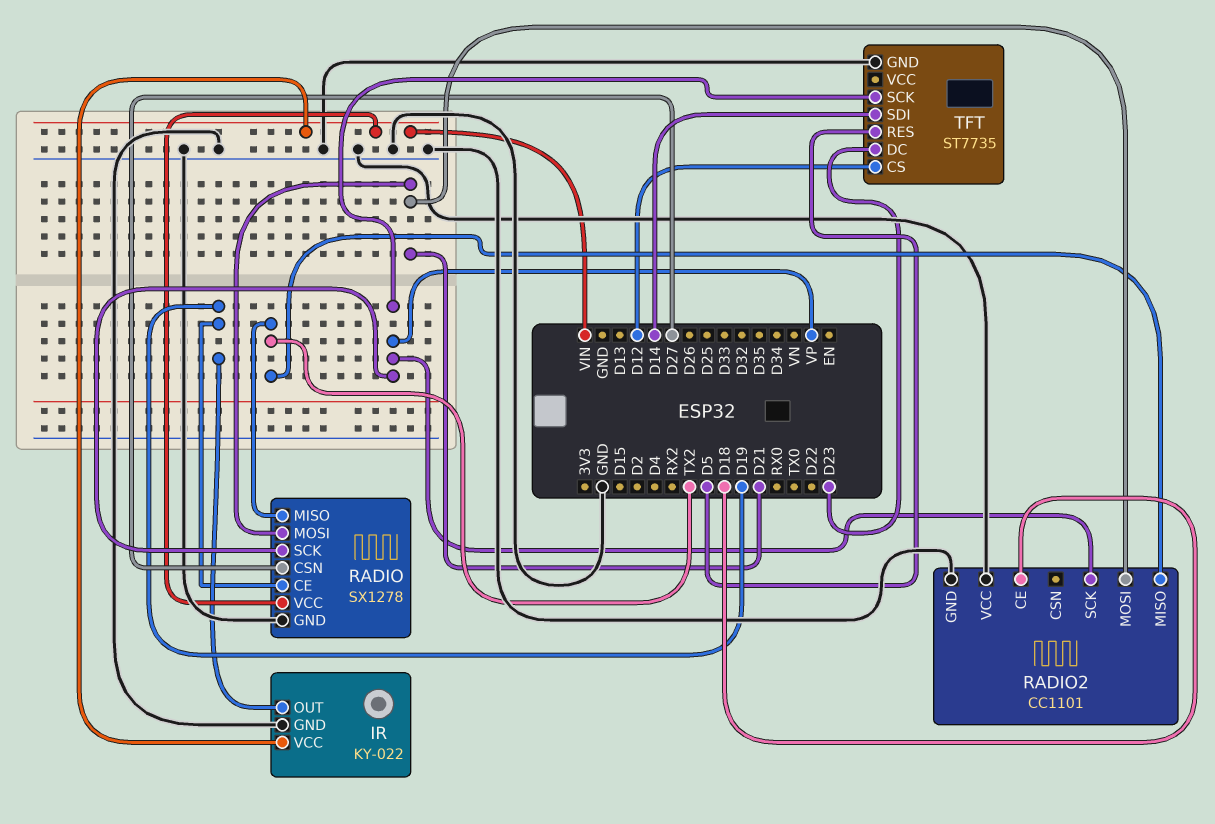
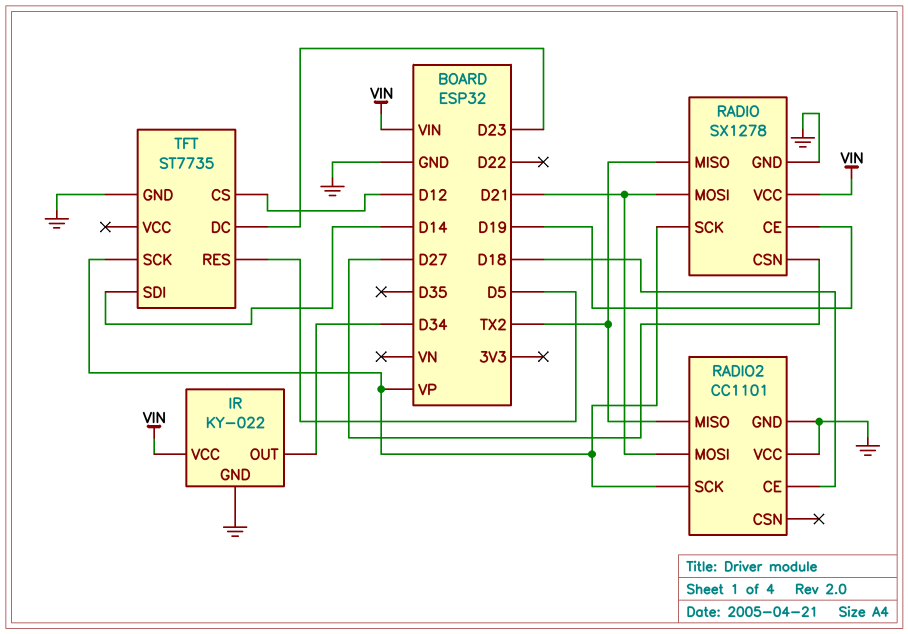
IR pin OUT: D19 -> D34

